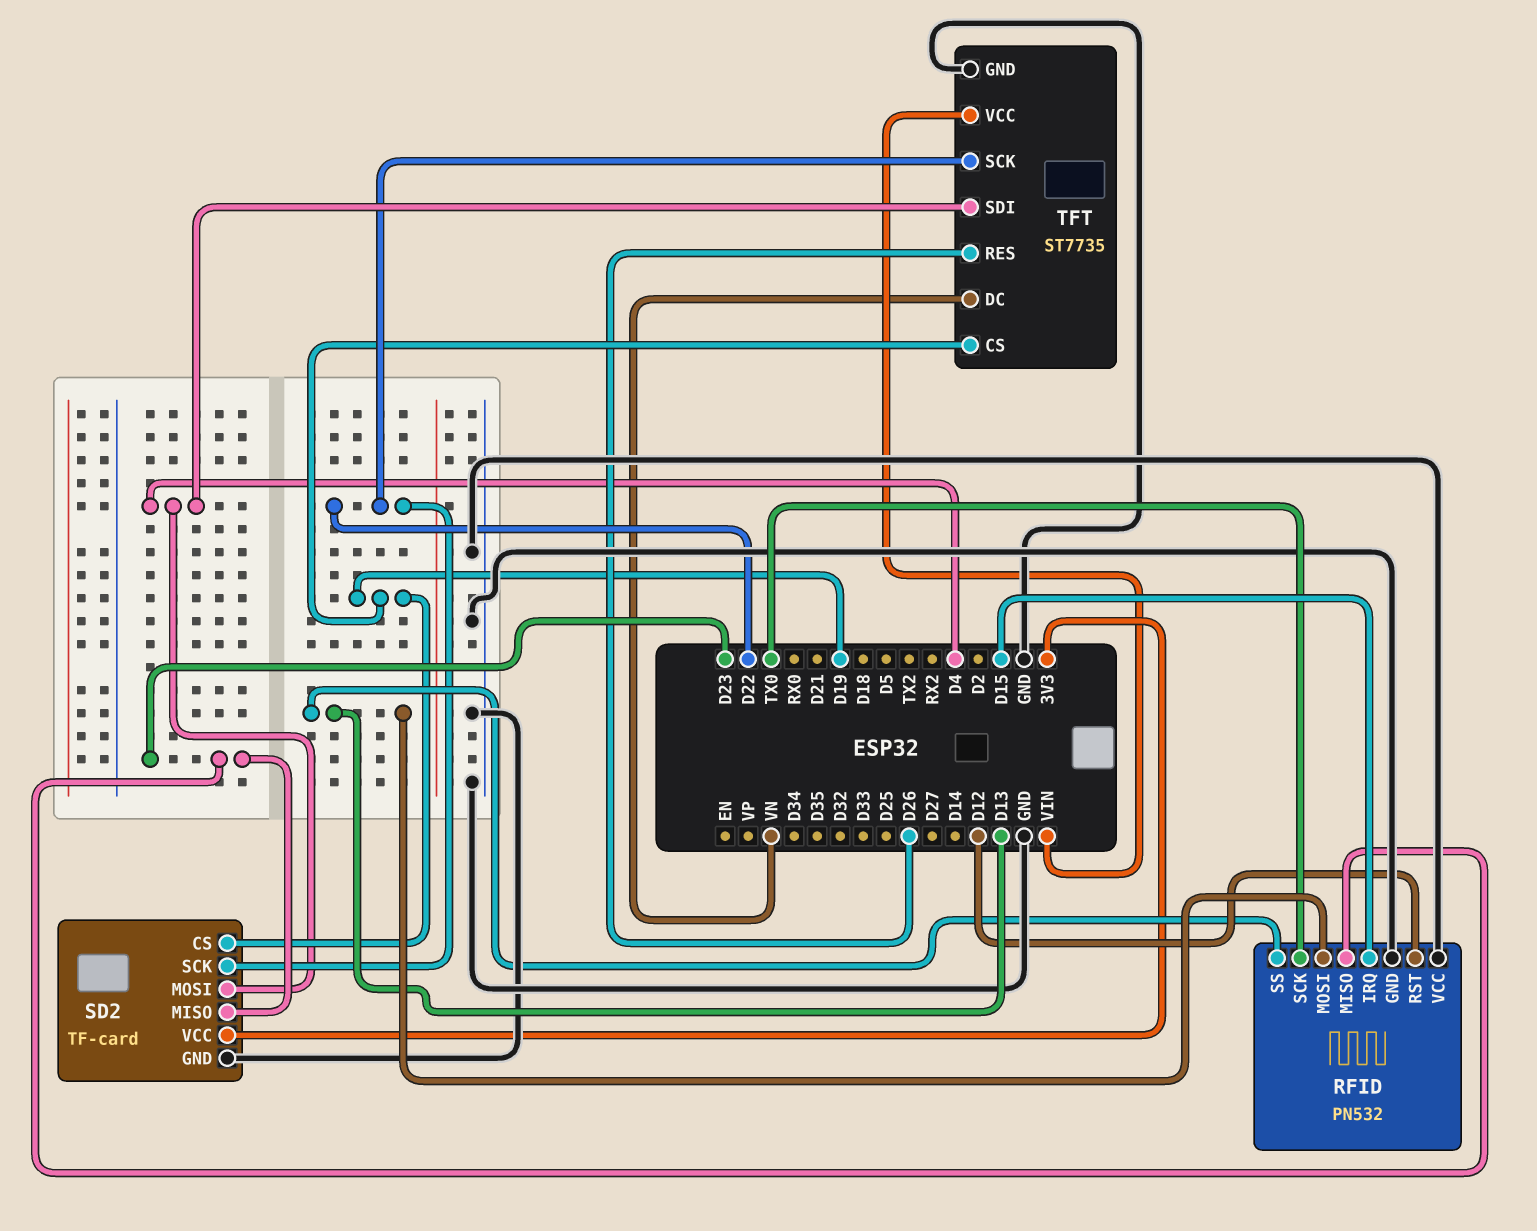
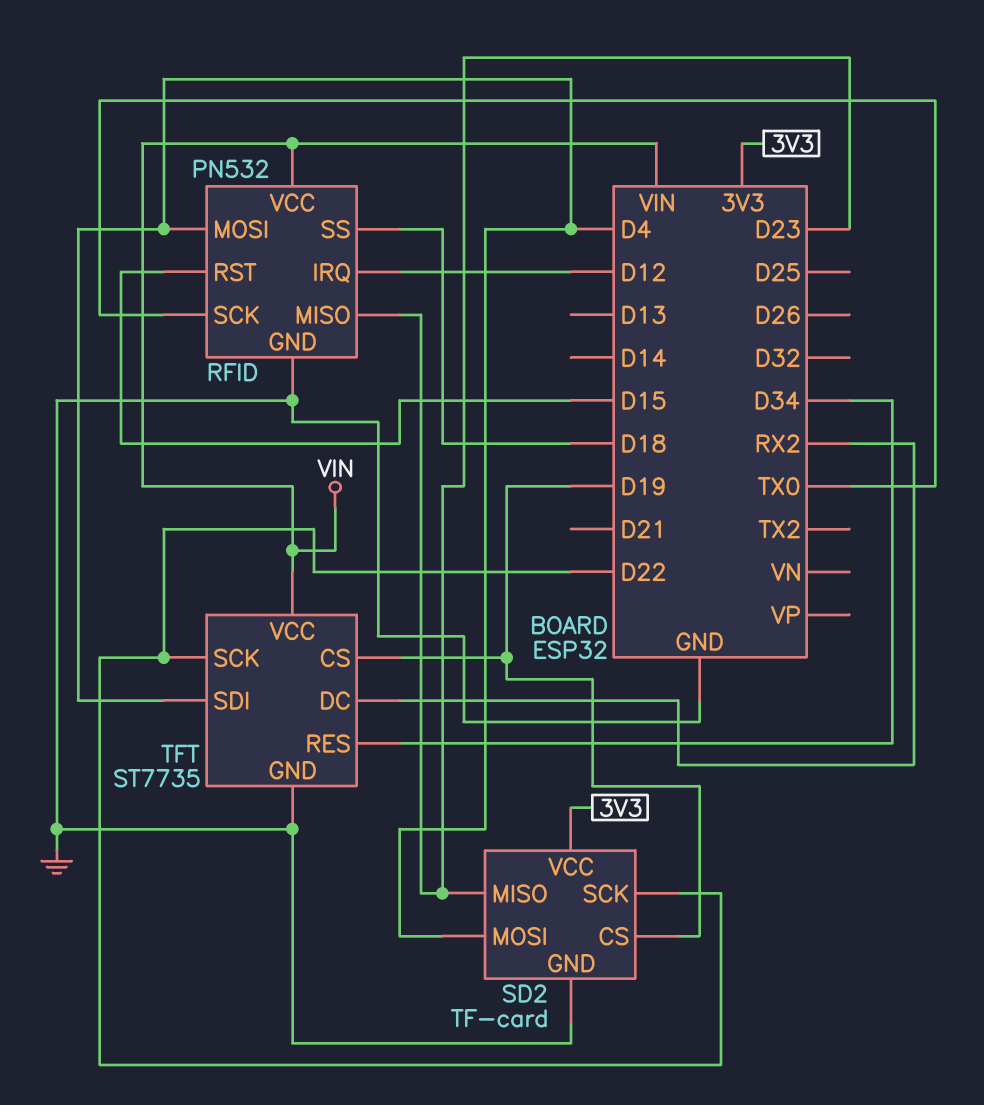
RFID pin IRQ: D15 -> D12
RFID pin MOSI: D13 -> D4
RFID pin RST: D12 -> D15
RFID pin SS: D13 -> D18
RFID pin VCC: GND -> VIN
TFT pin DC: VN -> RX2
TFT pin RES: D26 -> D34

